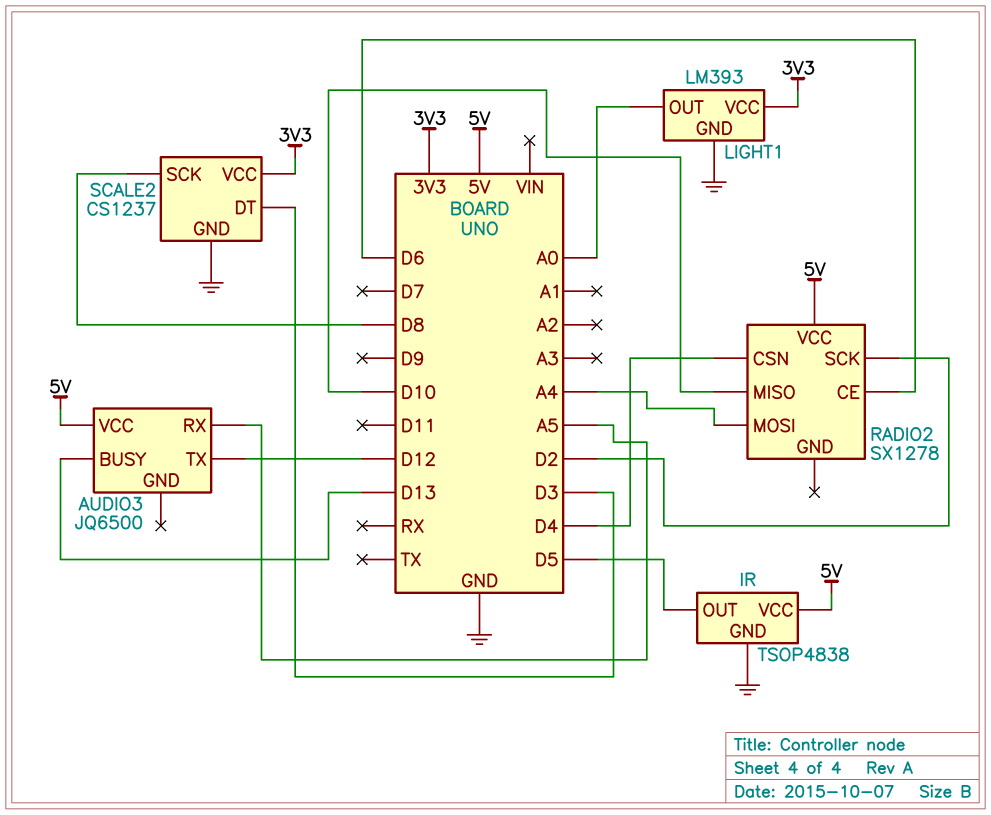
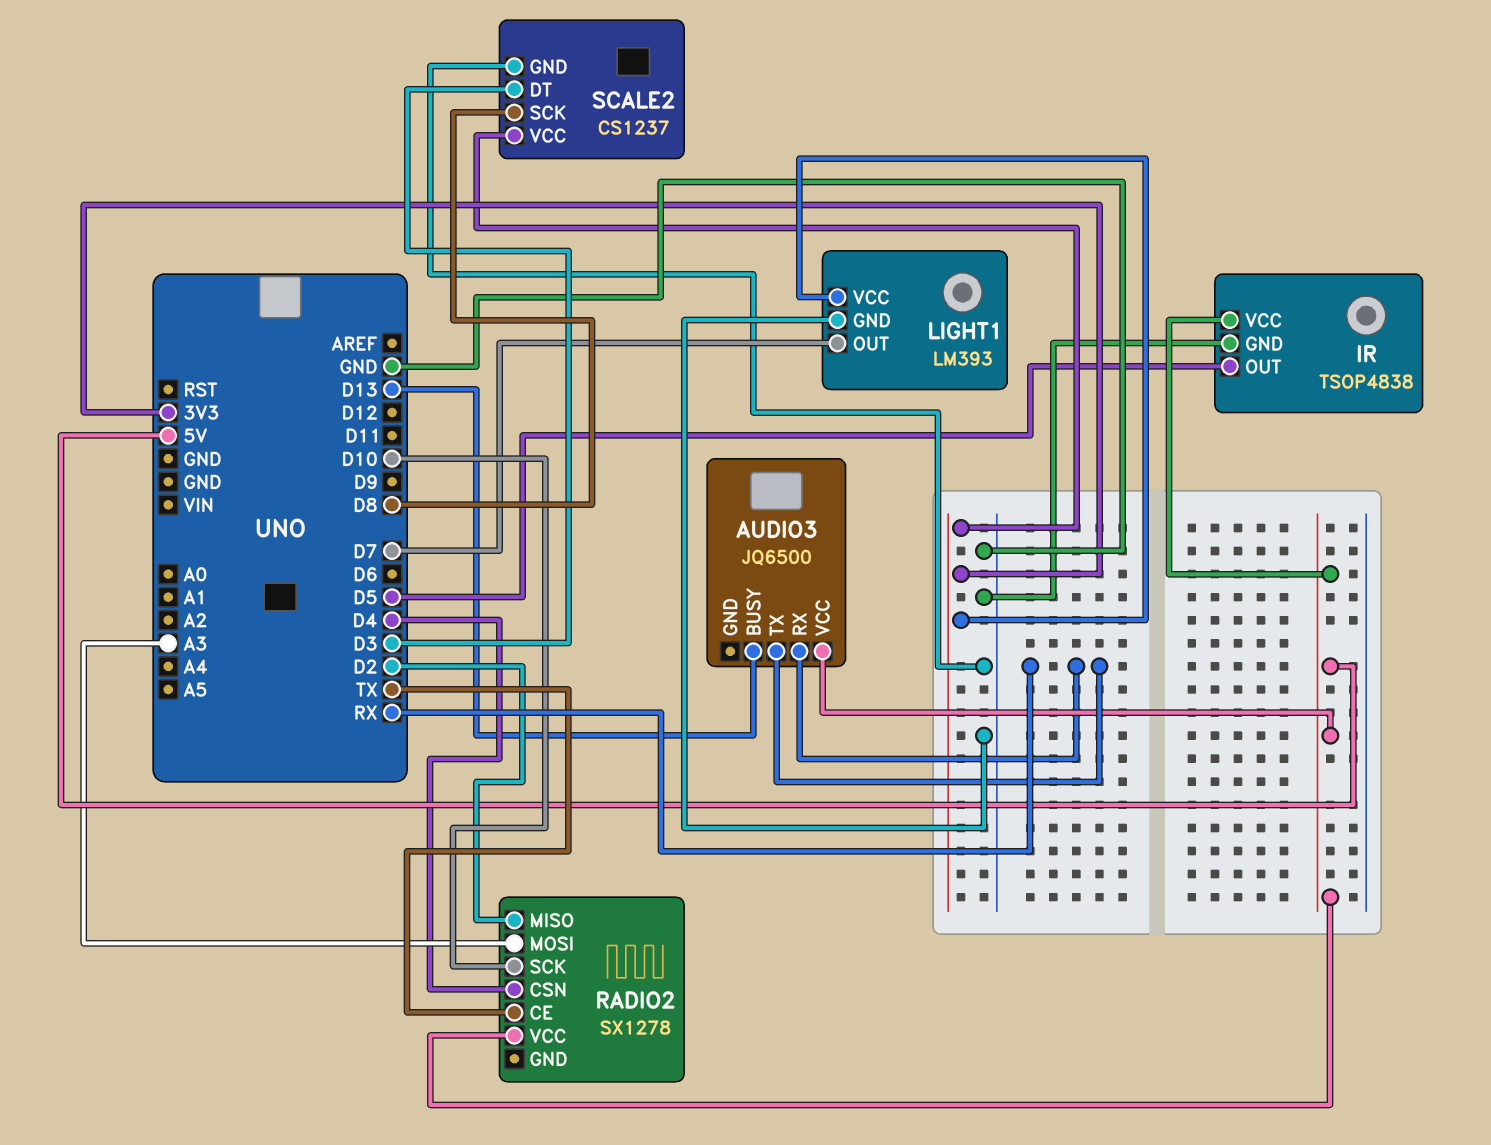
AUDIO3 pin RX: A5 -> RX
AUDIO3 pin TX: D12 -> RX
LIGHT1 pin OUT: A0 -> D7
RADIO2 pin CE: D6 -> TX
RADIO2 pin MISO: D10 -> D2
RADIO2 pin MOSI: A4 -> A3
RADIO2 pin SCK: D2 -> D10

